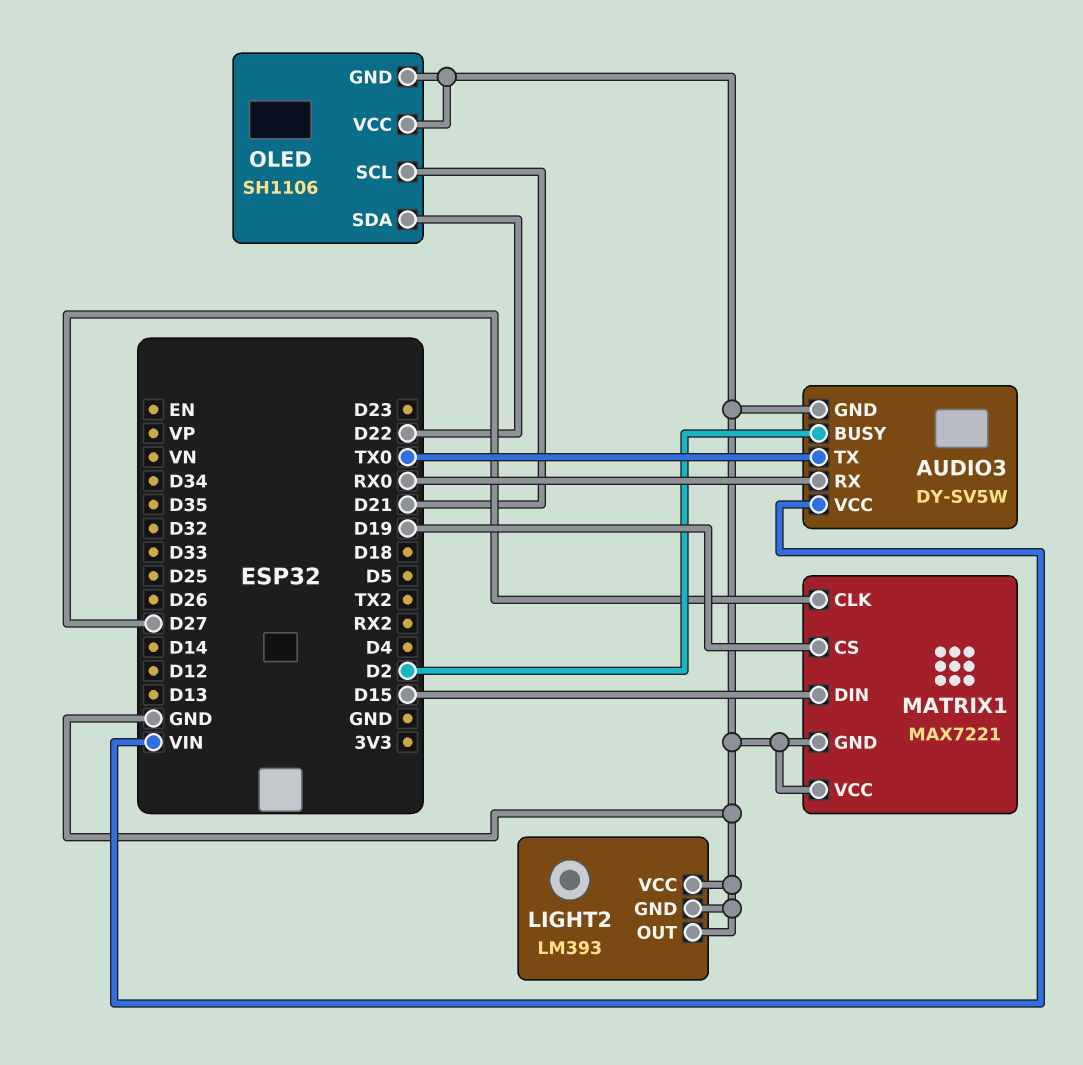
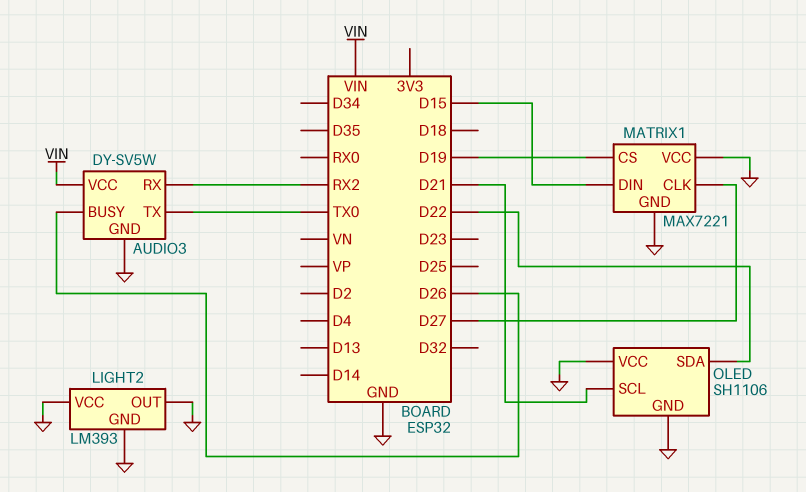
AUDIO3 pin BUSY: D2 -> D26
AUDIO3 pin RX: RX0 -> RX2

